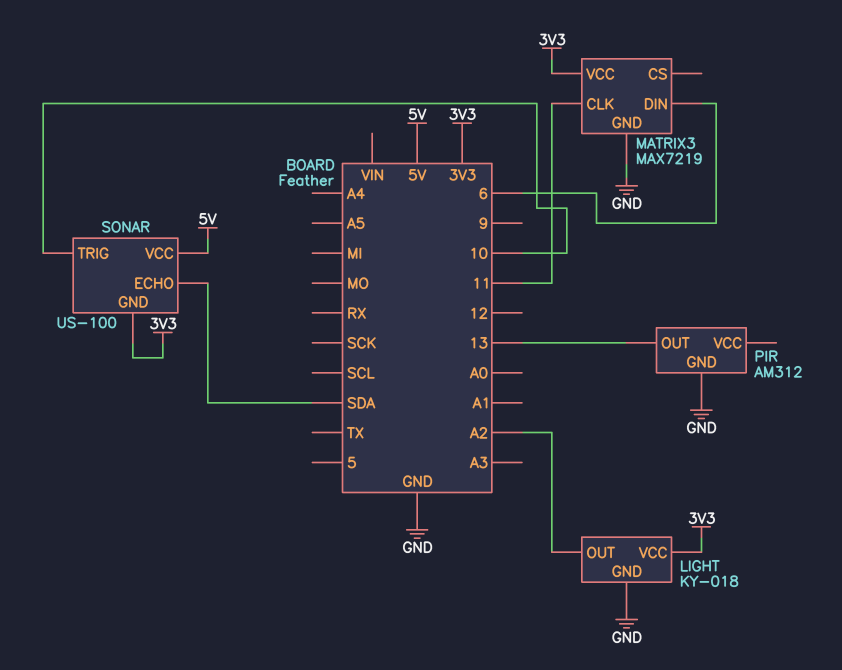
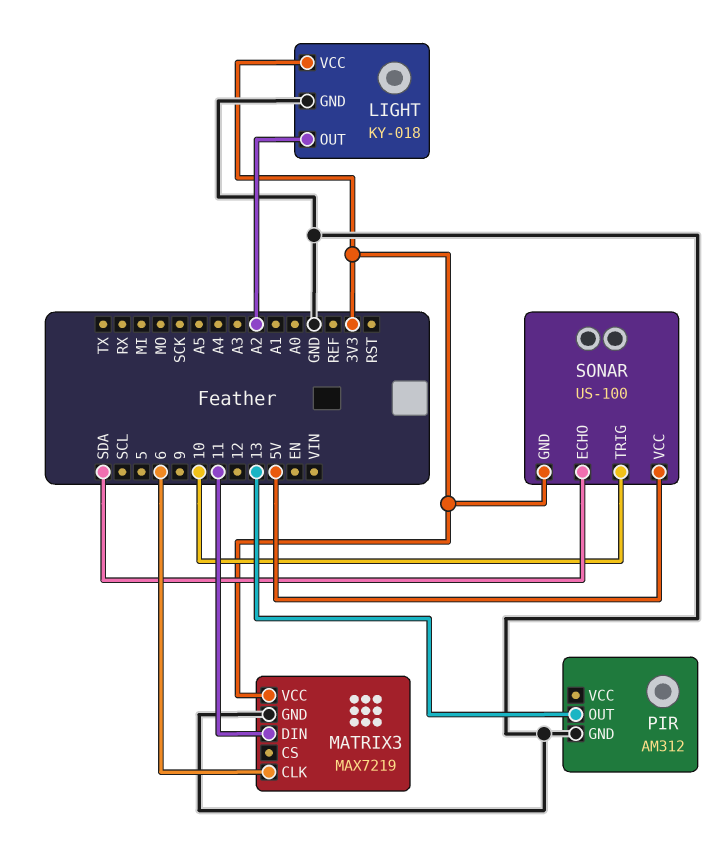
MATRIX3 pin CLK: 11 -> 6
MATRIX3 pin DIN: 6 -> 11

